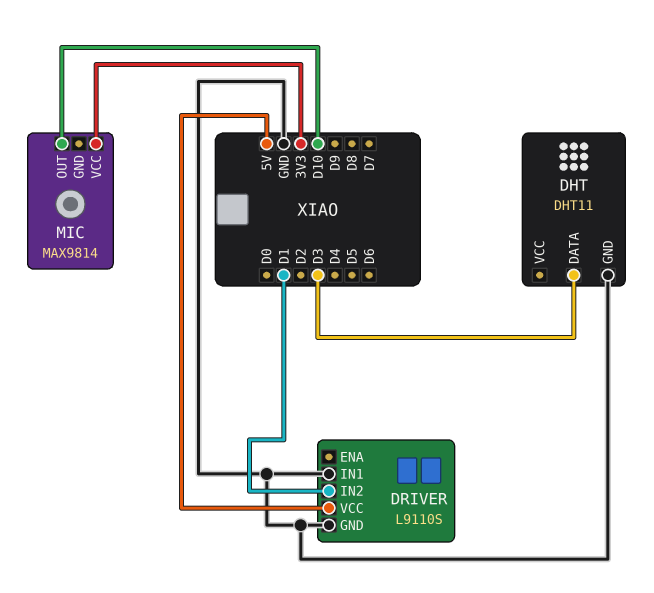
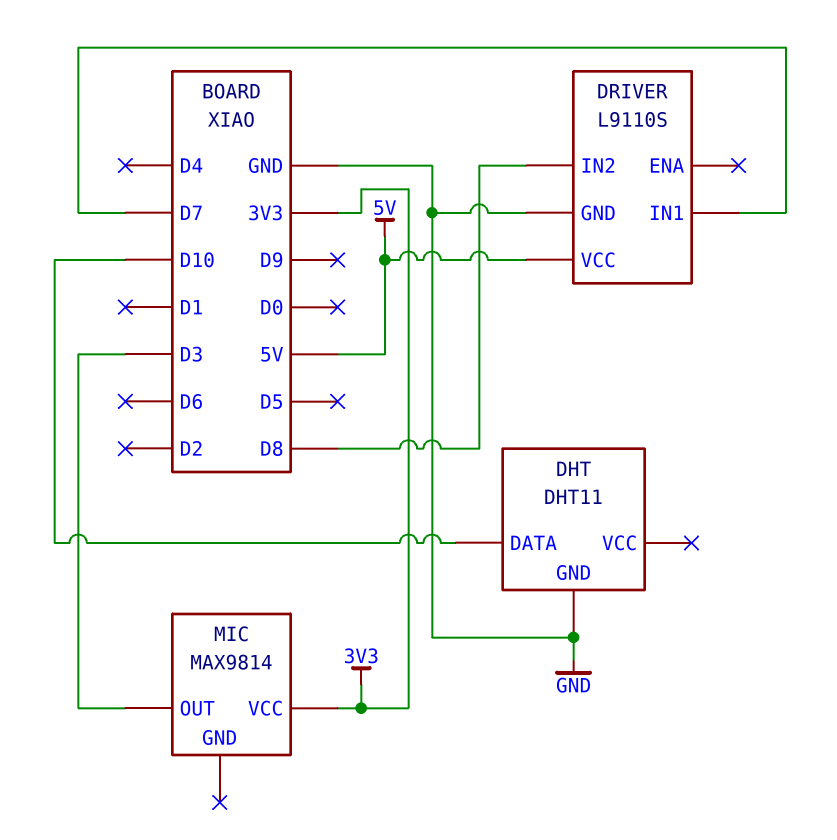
DHT pin DATA: D3 -> D10
DRIVER pin IN1: GND -> D7
DRIVER pin IN2: D1 -> D8
MIC pin OUT: D10 -> D3

